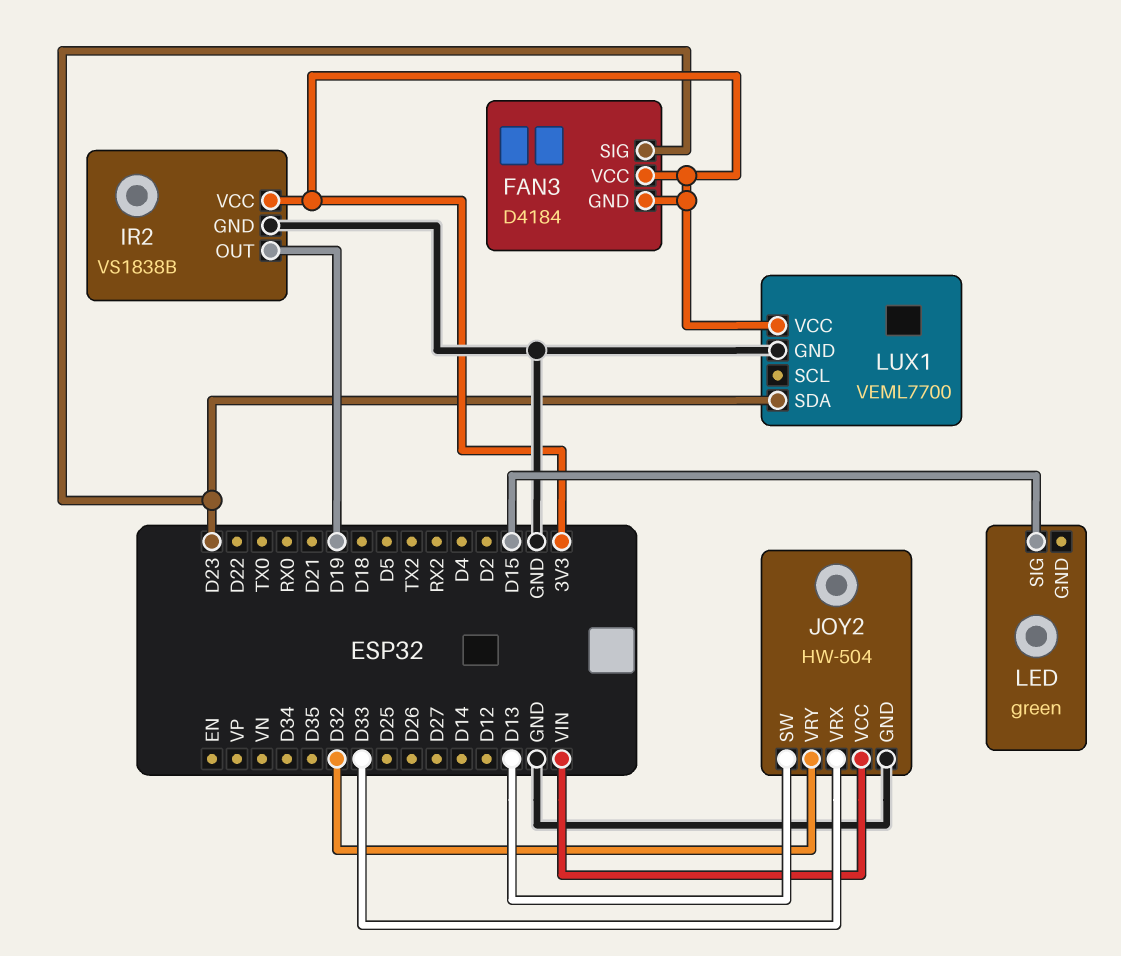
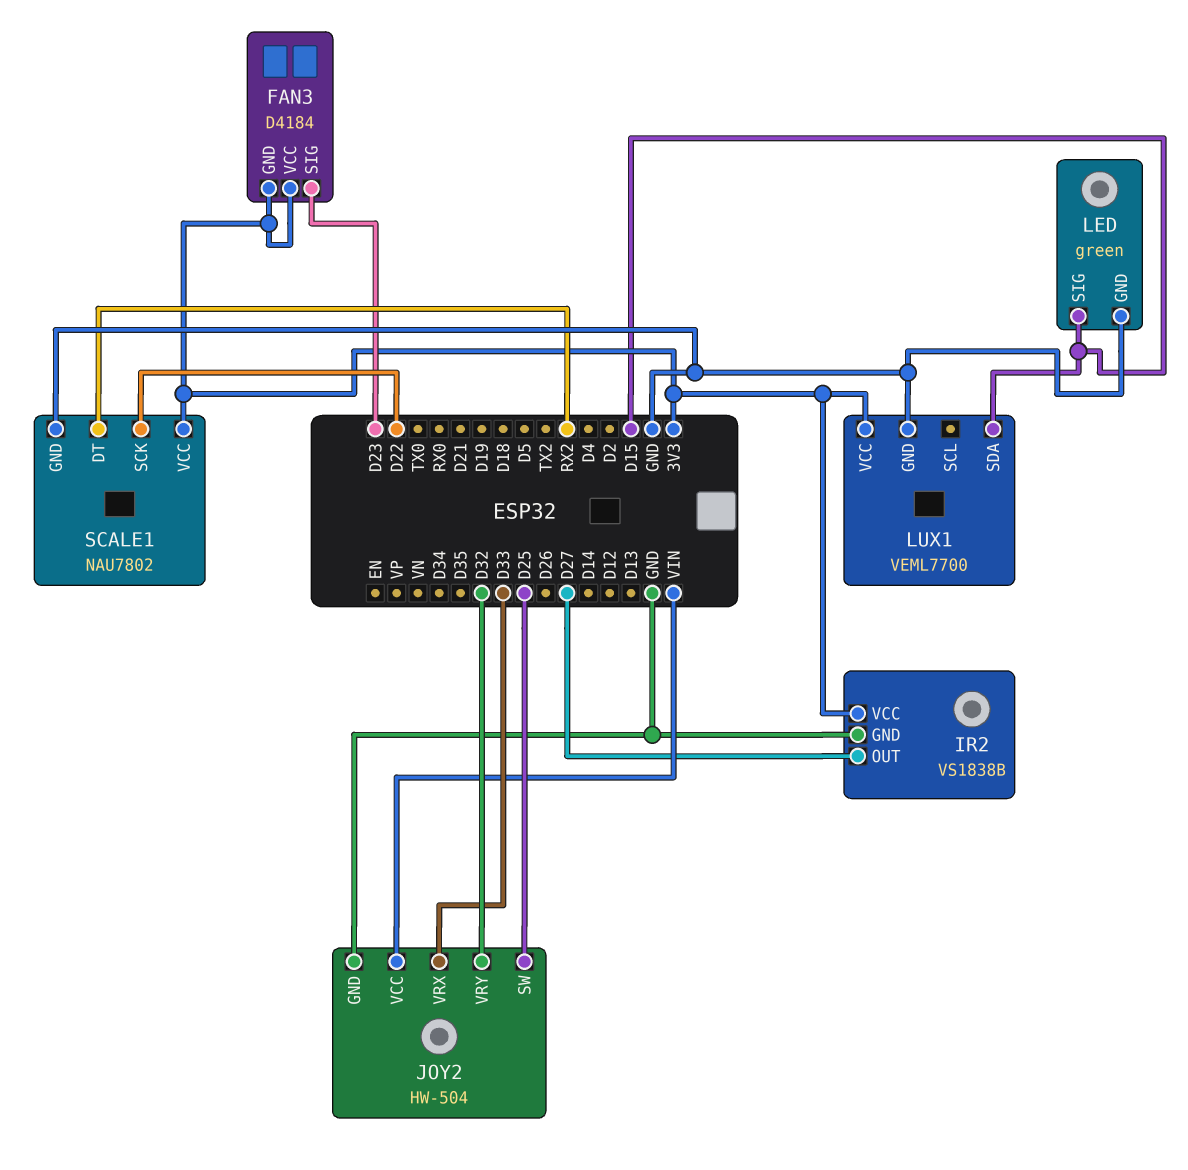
IR2 pin OUT: D19 -> D27
JOY2 pin SW: D13 -> D25
LED pin GND: none -> GND
LUX1 pin SDA: D23 -> D15
SCALE1: none -> NAU7802
SCALE1 pin DT: none -> RX2
SCALE1 pin GND: none -> GND
SCALE1 pin SCK: none -> D22
SCALE1 pin VCC: none -> 3V3

